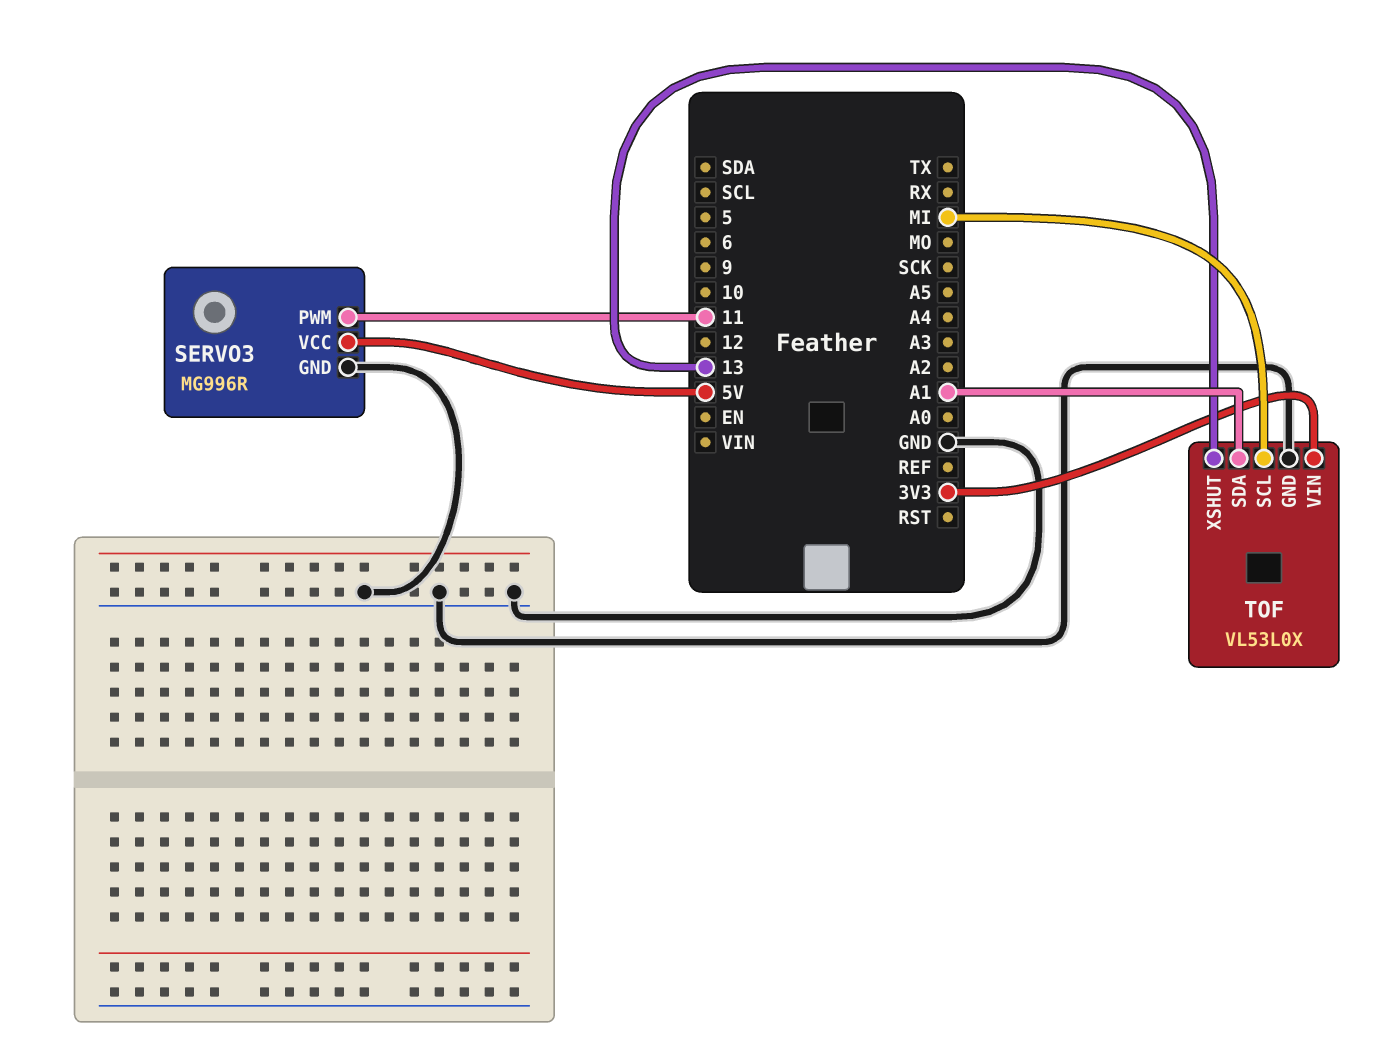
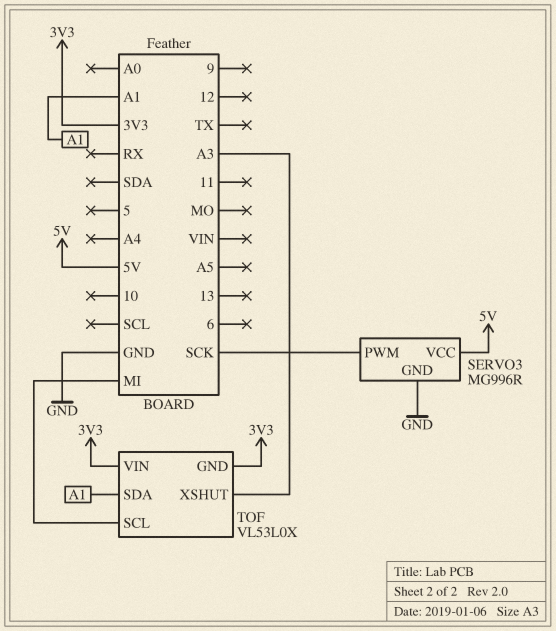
SERVO3 pin PWM: 11 -> SCK
TOF pin GND: GND -> 3V3
TOF pin XSHUT: 13 -> A3

